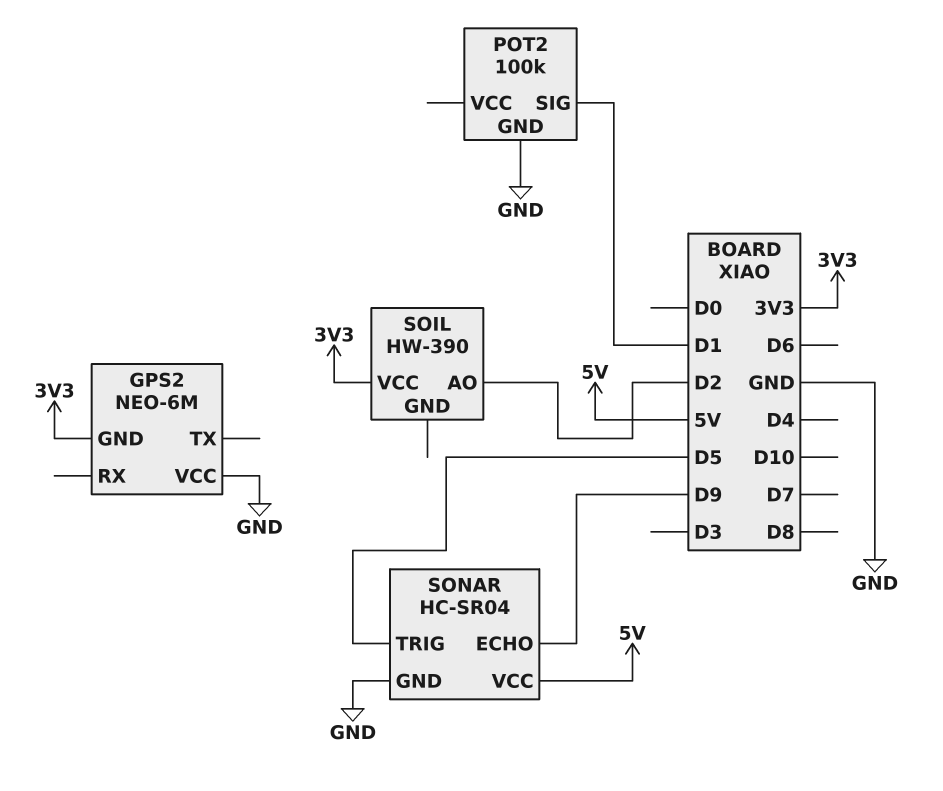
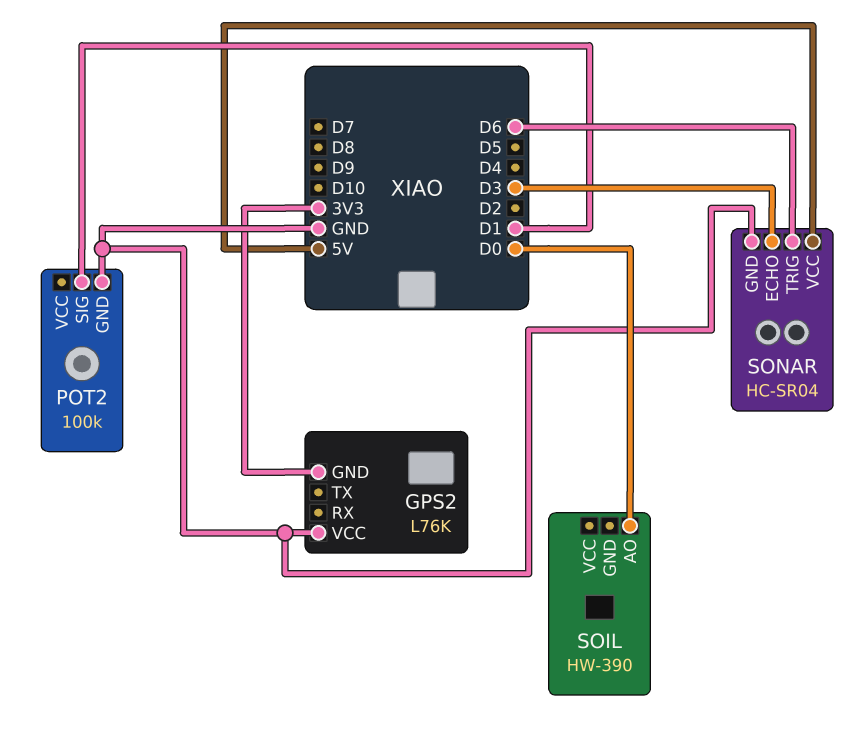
GPS2: NEO-6M -> L76K
SOIL pin AO: D2 -> D0
SOIL pin VCC: 3V3 -> none
SONAR pin ECHO: D9 -> D3
SONAR pin TRIG: D5 -> D6

